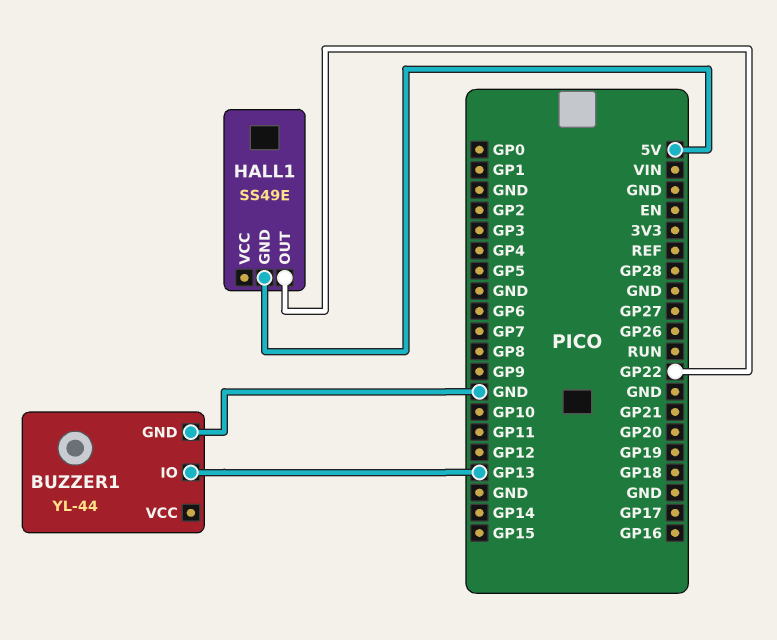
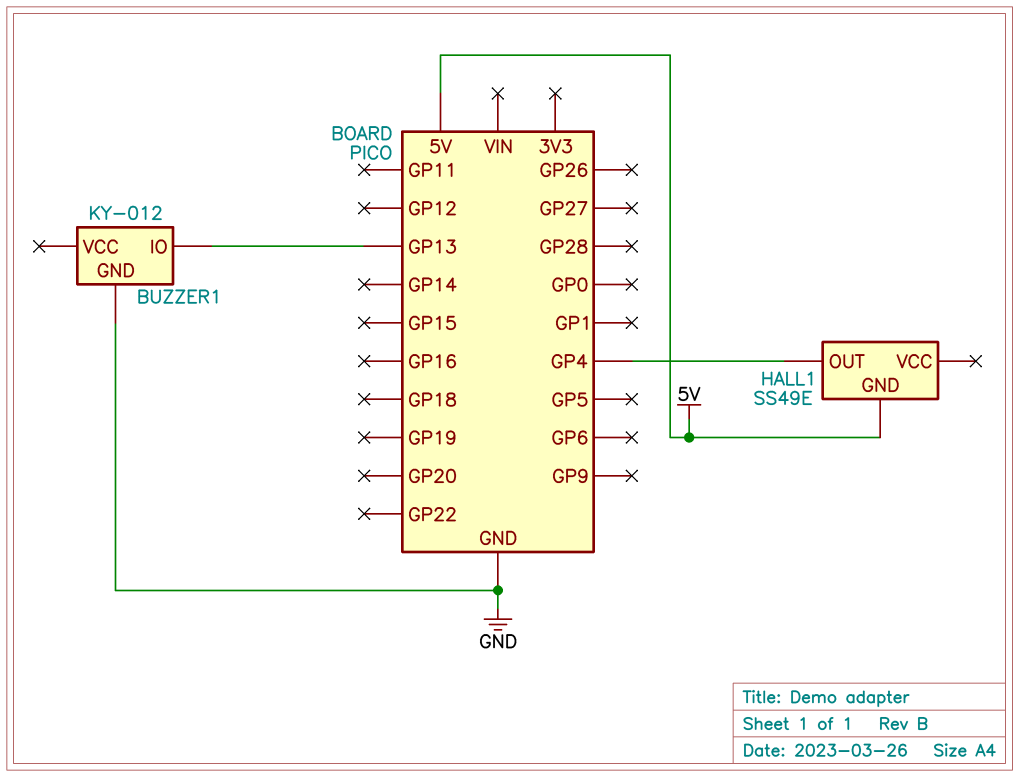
BUZZER1: YL-44 -> KY-012
HALL1 pin OUT: GP22 -> GP4

